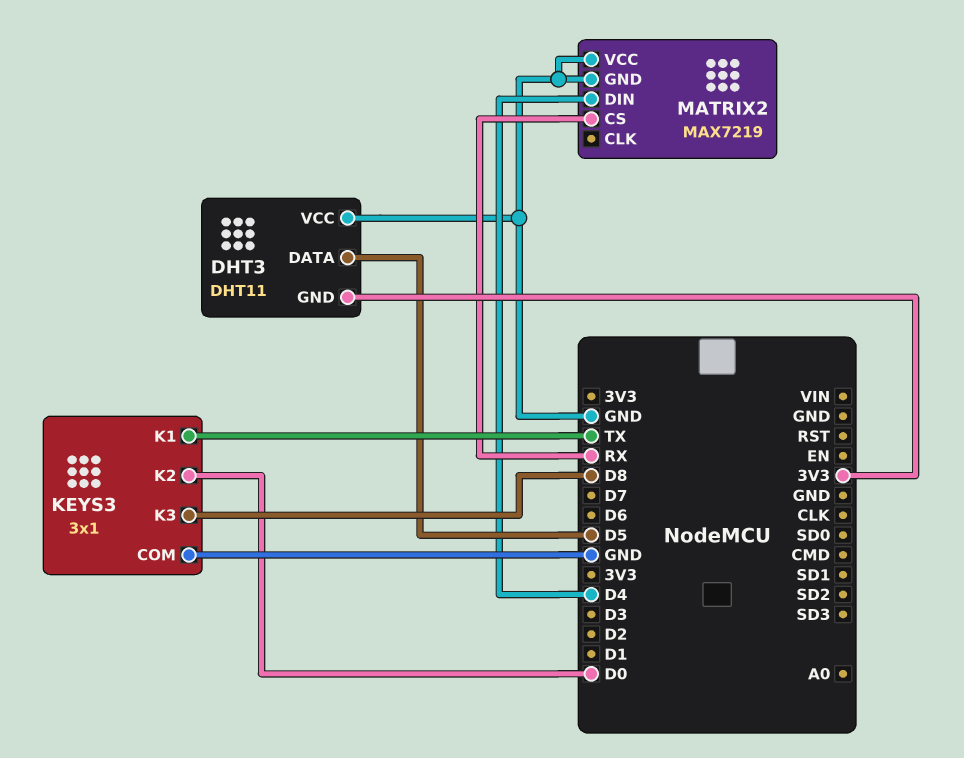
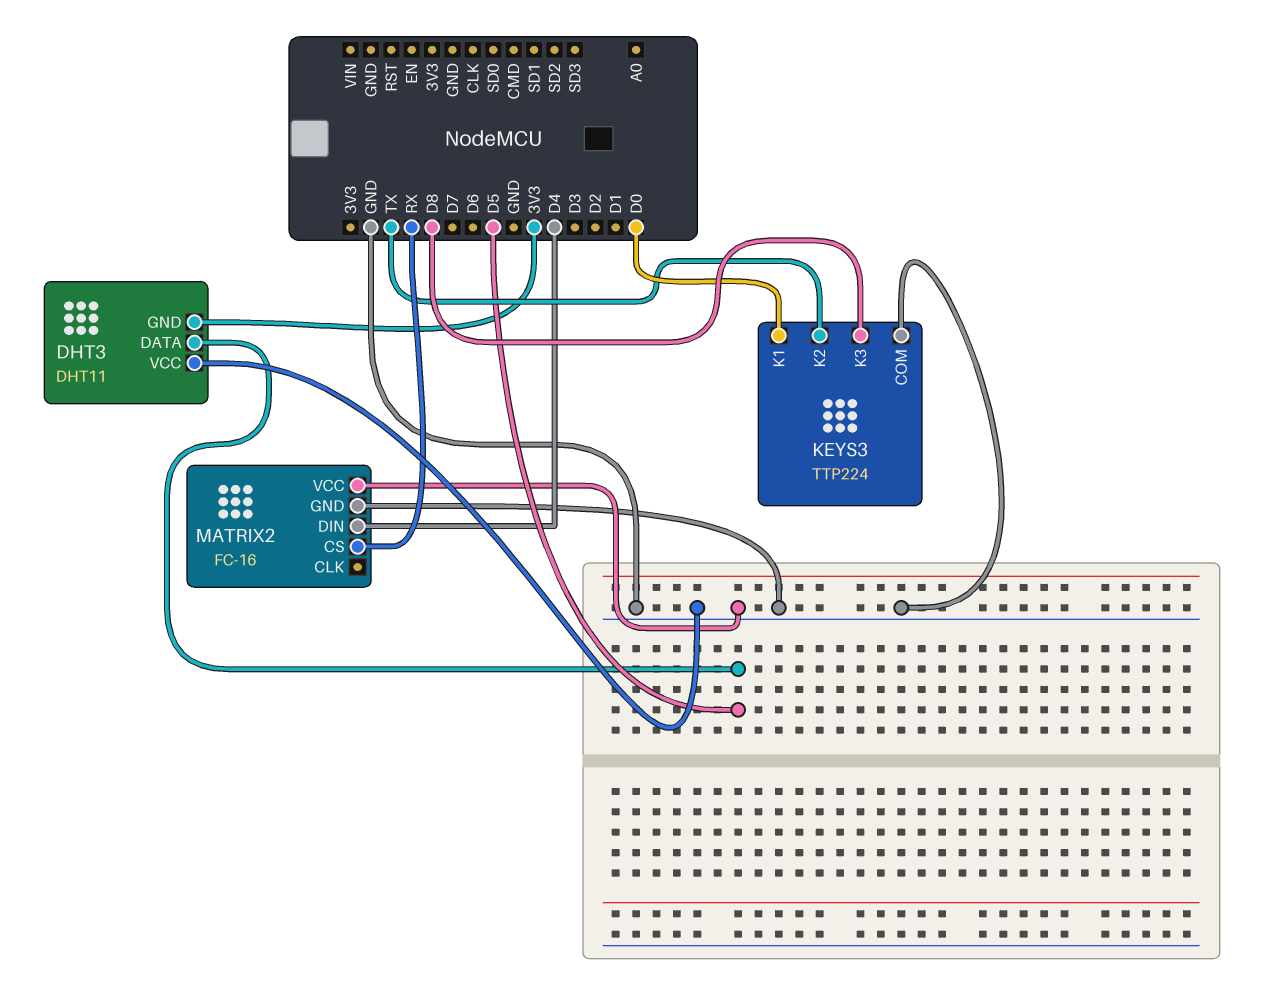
KEYS3: 3x1 -> TTP224
KEYS3 pin K1: TX -> D0
KEYS3 pin K2: D0 -> TX
MATRIX2: MAX7219 -> FC-16

